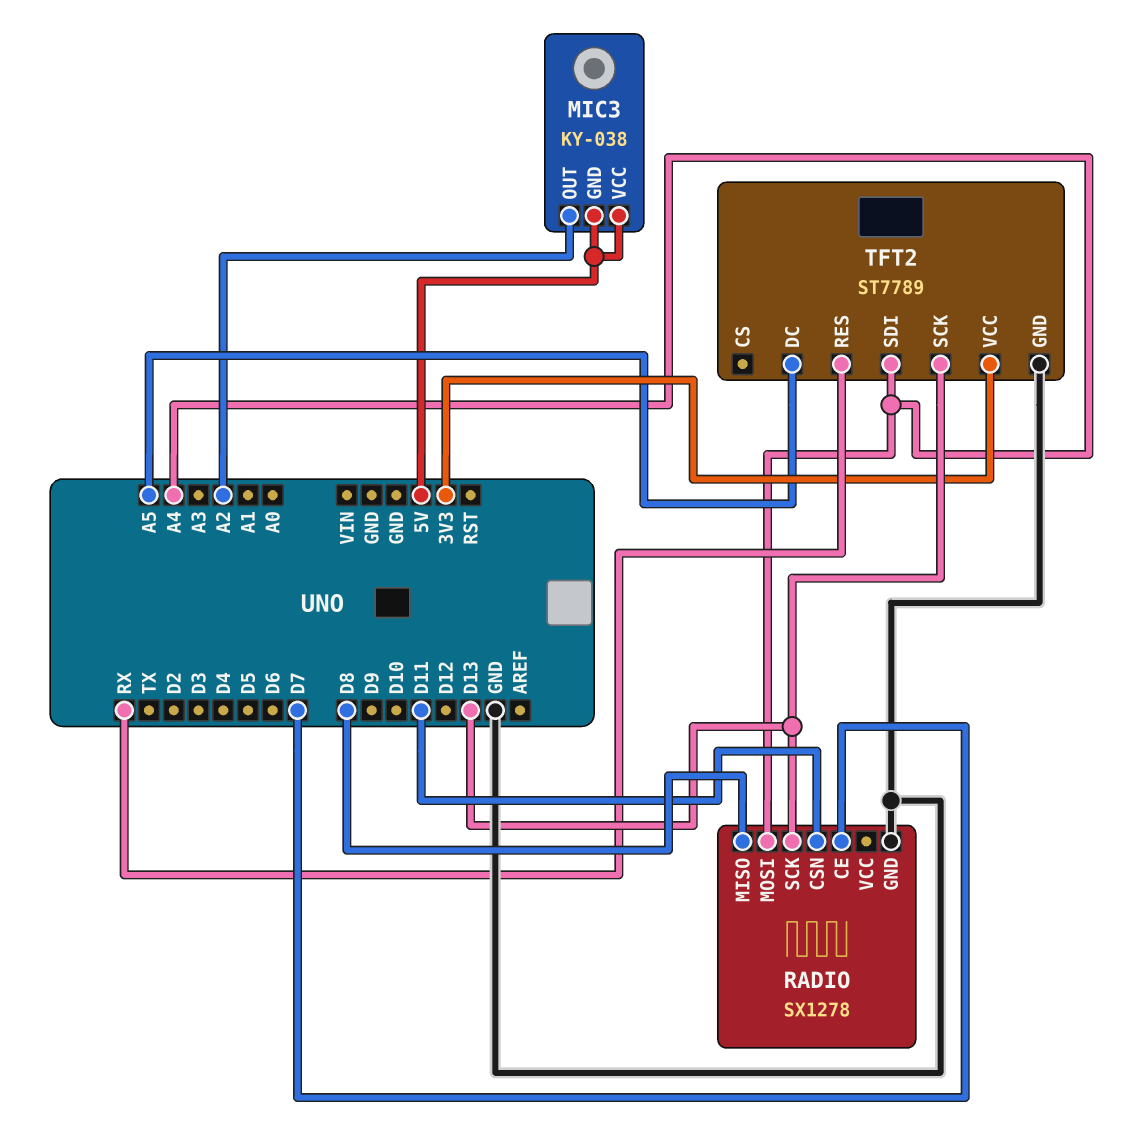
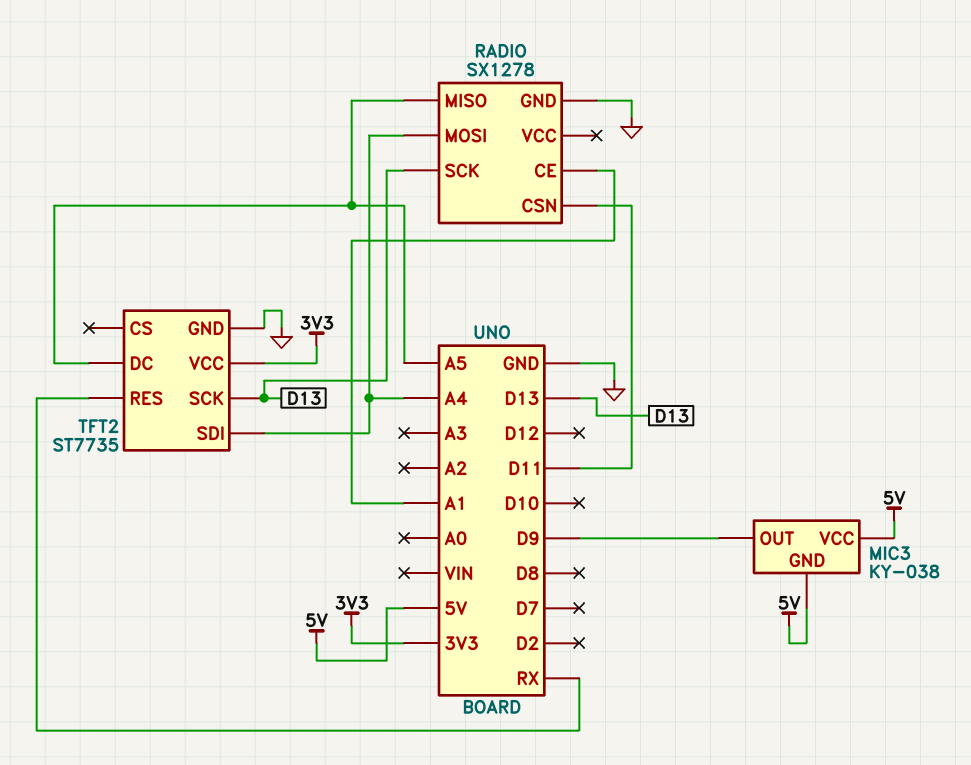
MIC3 pin OUT: A2 -> D9
RADIO pin CE: D7 -> A1
RADIO pin MISO: D8 -> A5
TFT2: ST7789 -> ST7735

